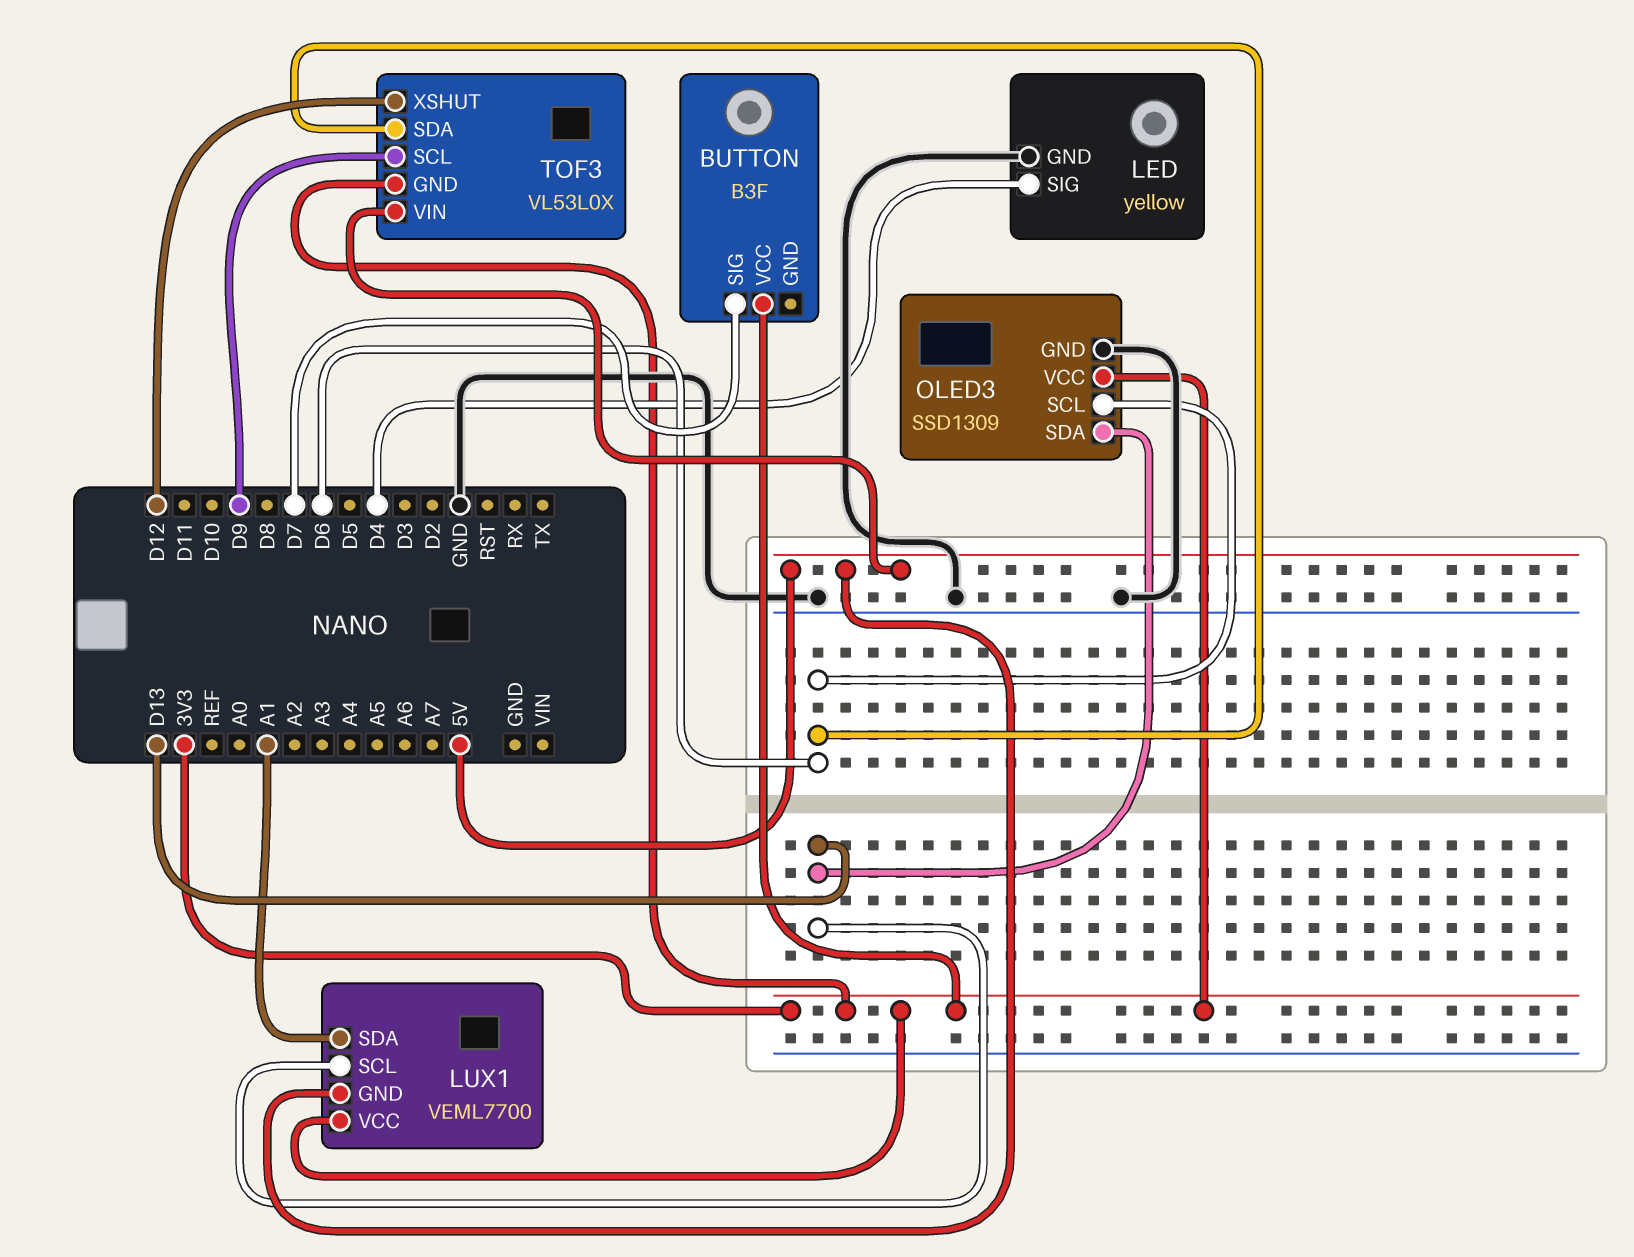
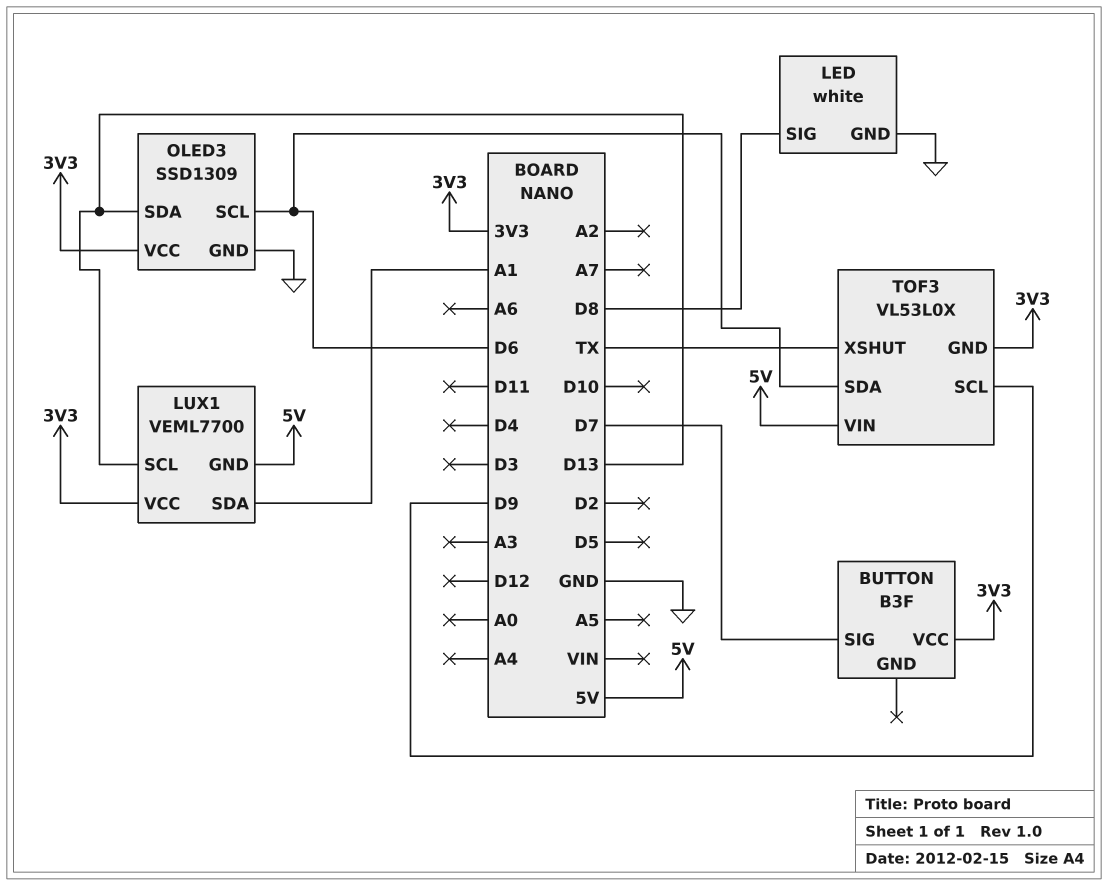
LED: yellow -> white
LED pin SIG: D4 -> D8
TOF3 pin XSHUT: D12 -> TX

